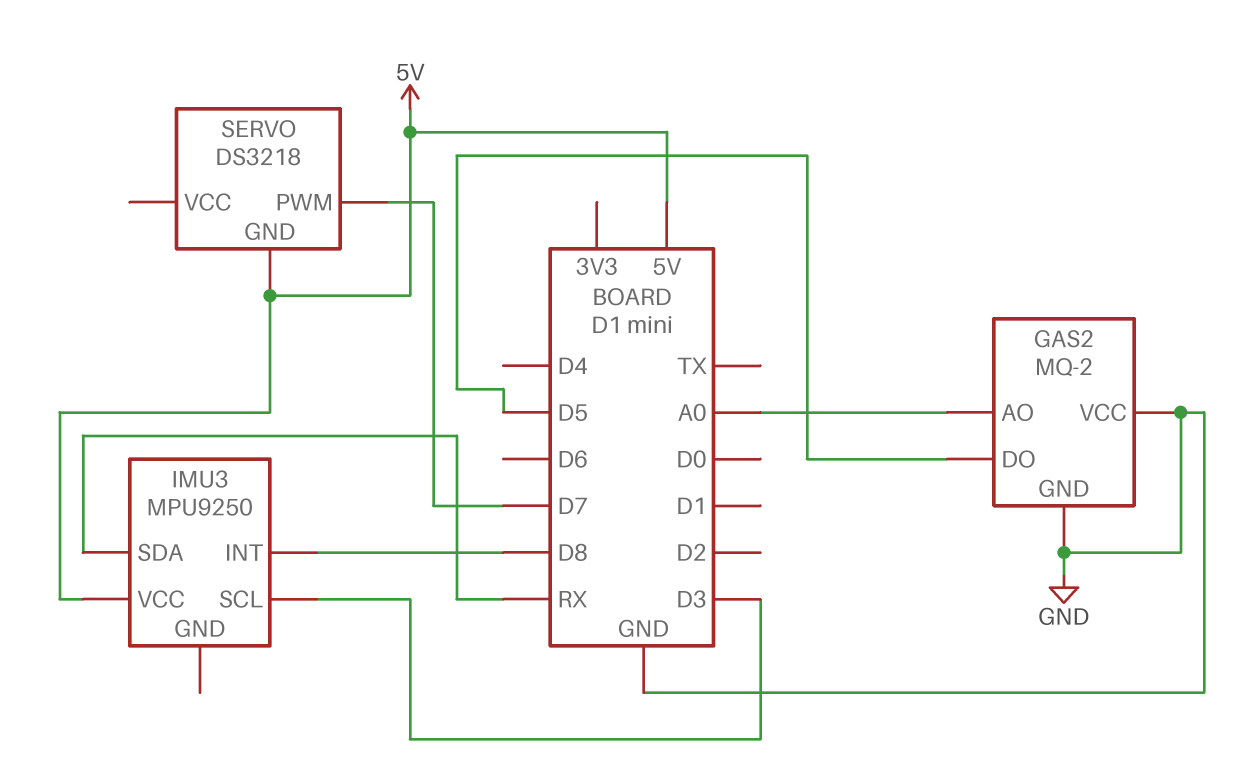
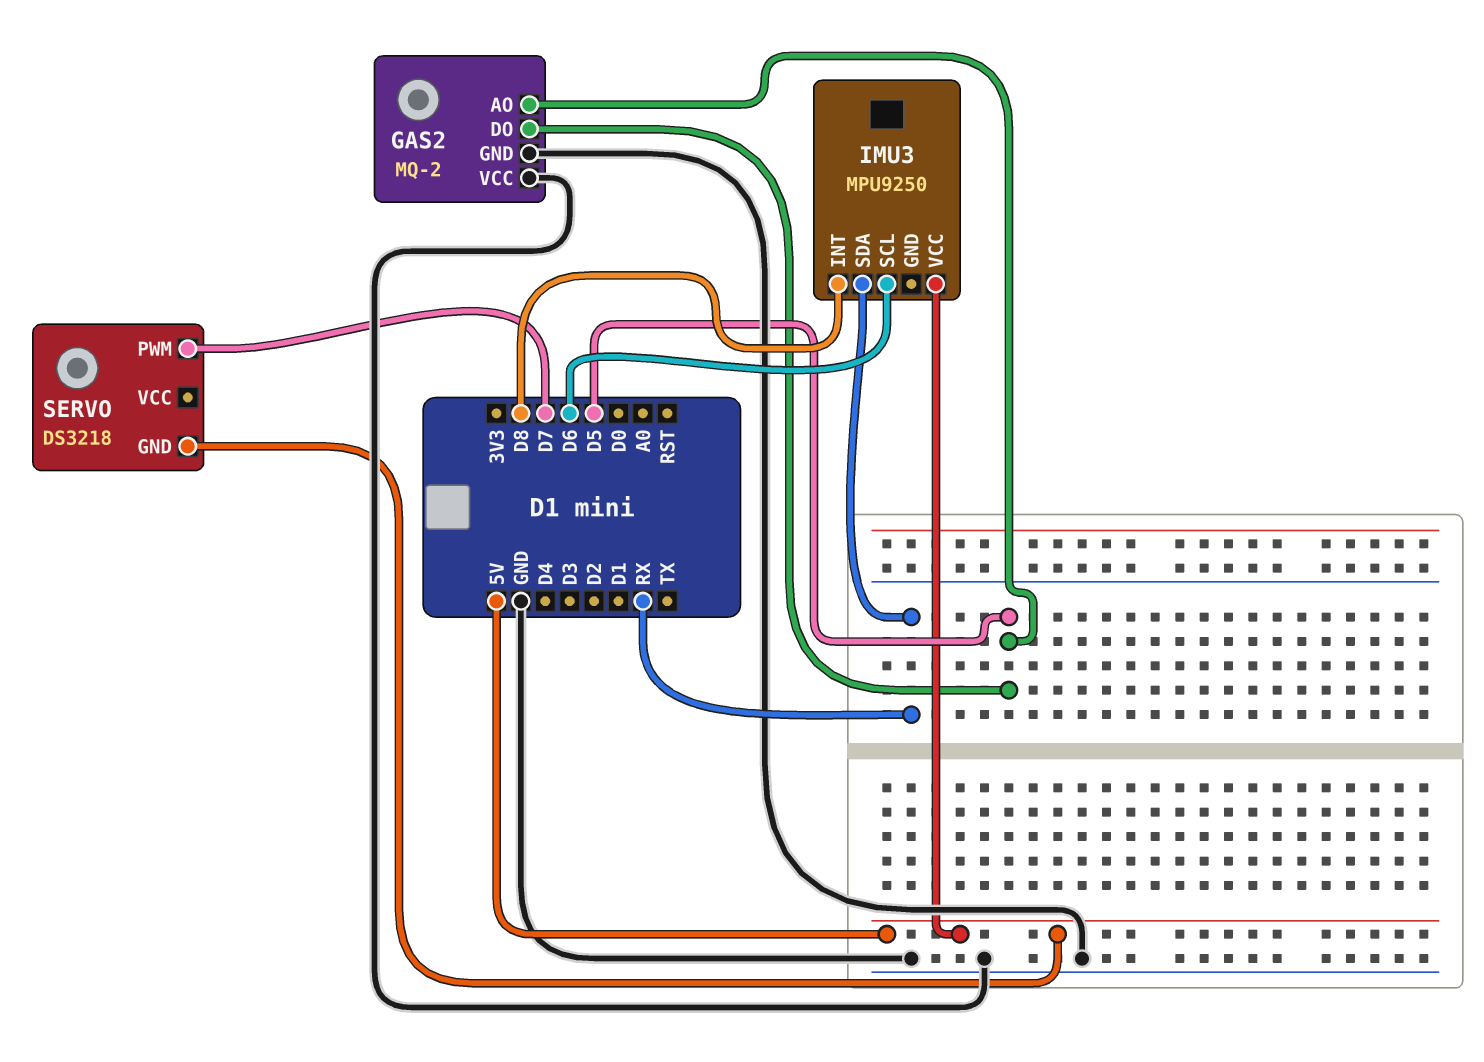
GAS2 pin AO: A0 -> D5
IMU3 pin SCL: D3 -> D6

